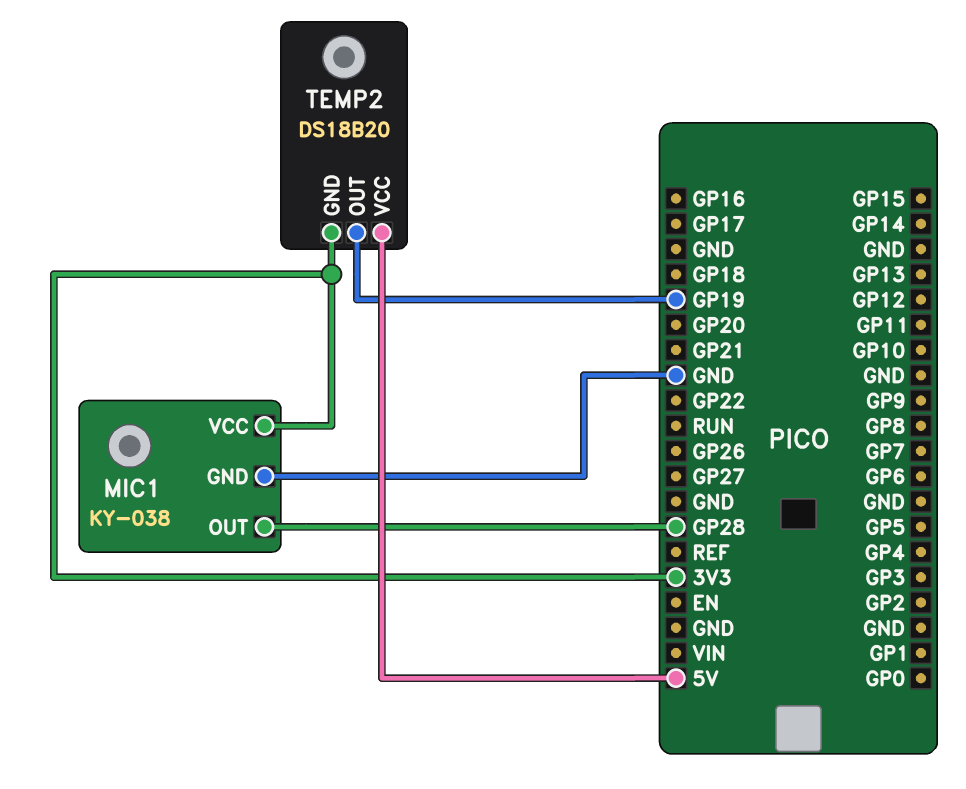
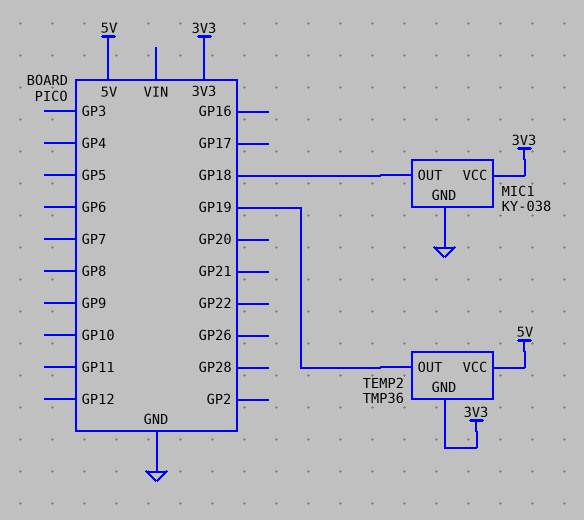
MIC1 pin OUT: GP28 -> GP18
TEMP2: DS18B20 -> TMP36

